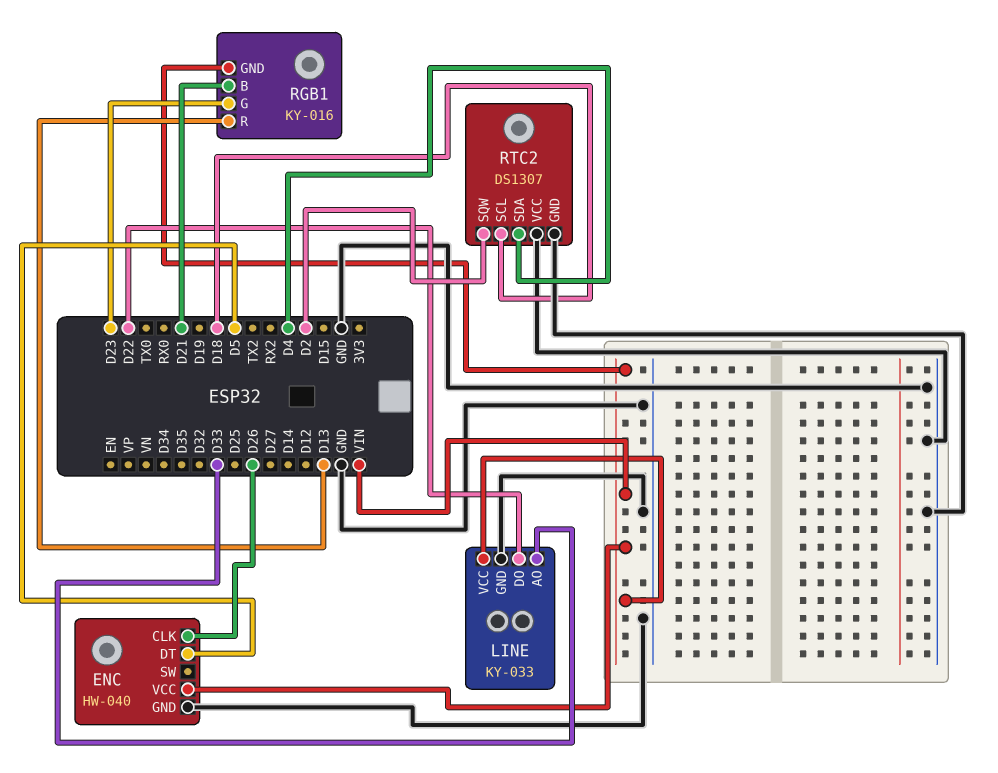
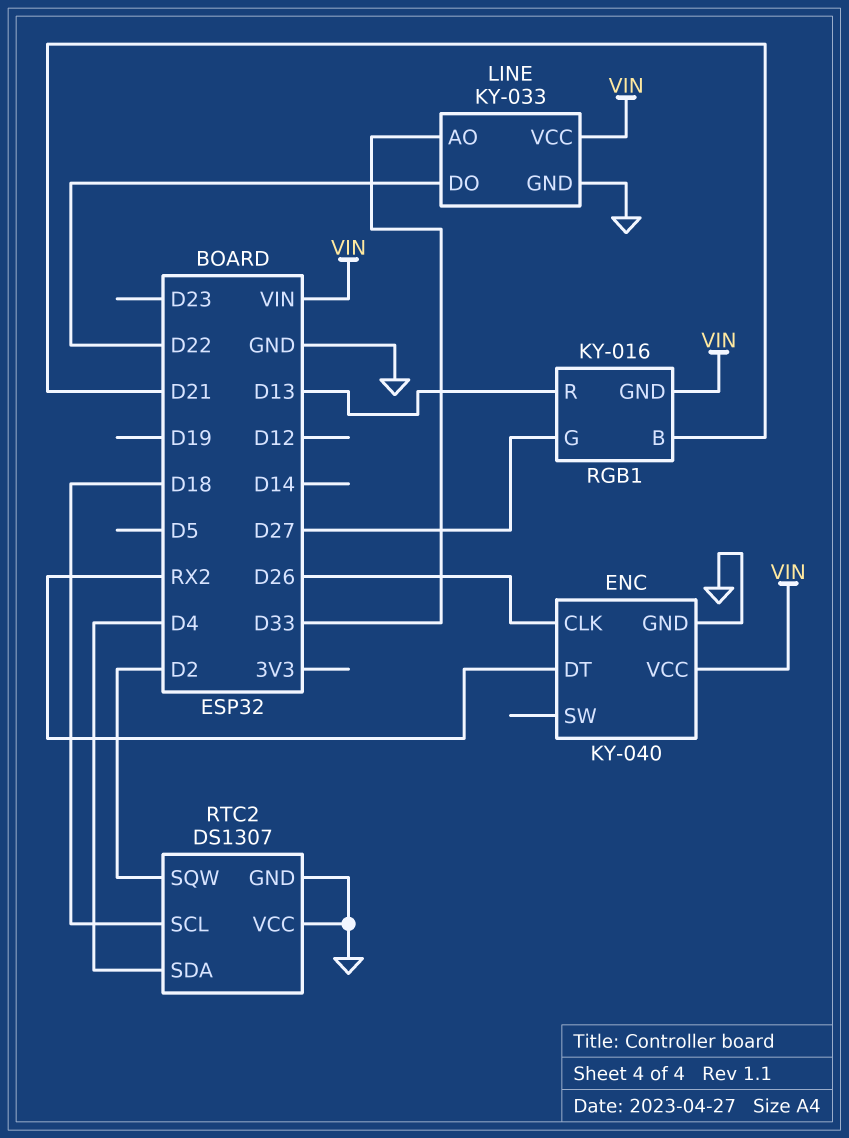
ENC: HW-040 -> KY-040
ENC pin DT: D5 -> RX2
RGB1 pin G: D23 -> D27

